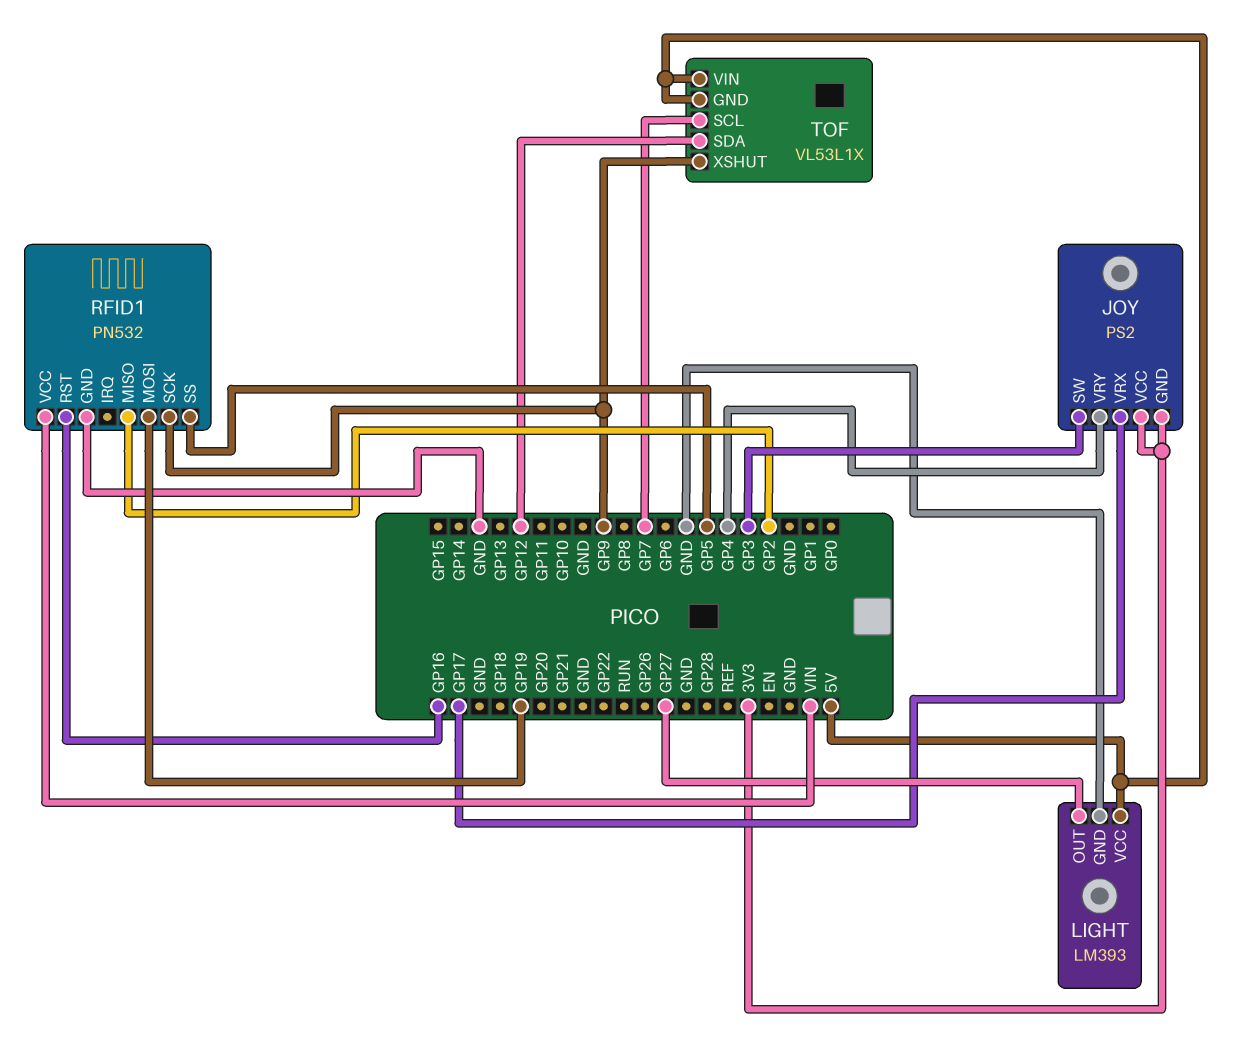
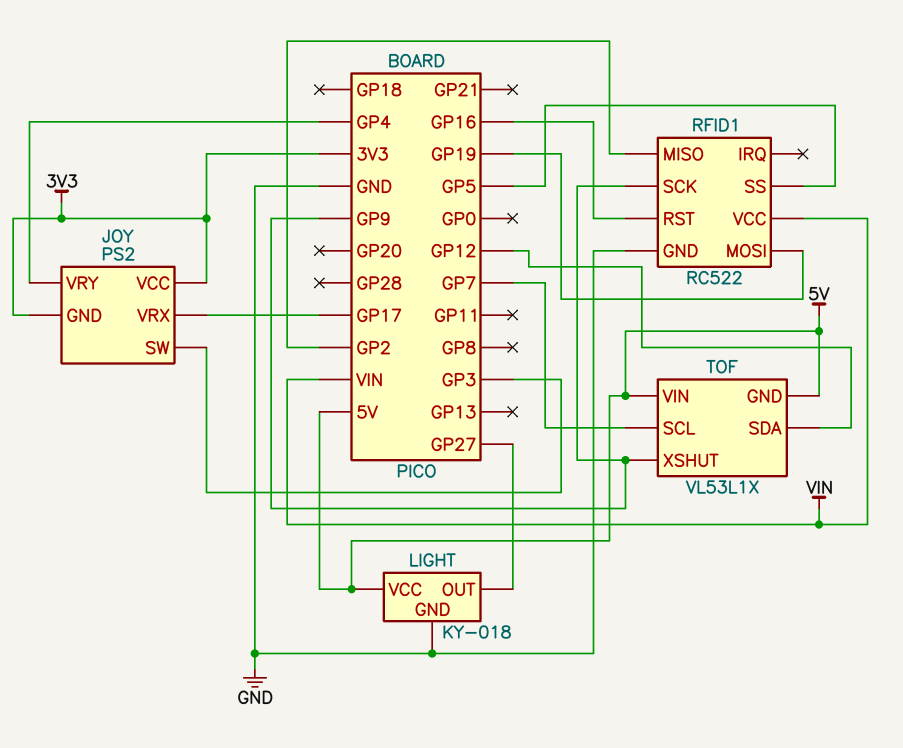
LIGHT: LM393 -> KY-018
RFID1: PN532 -> RC522

